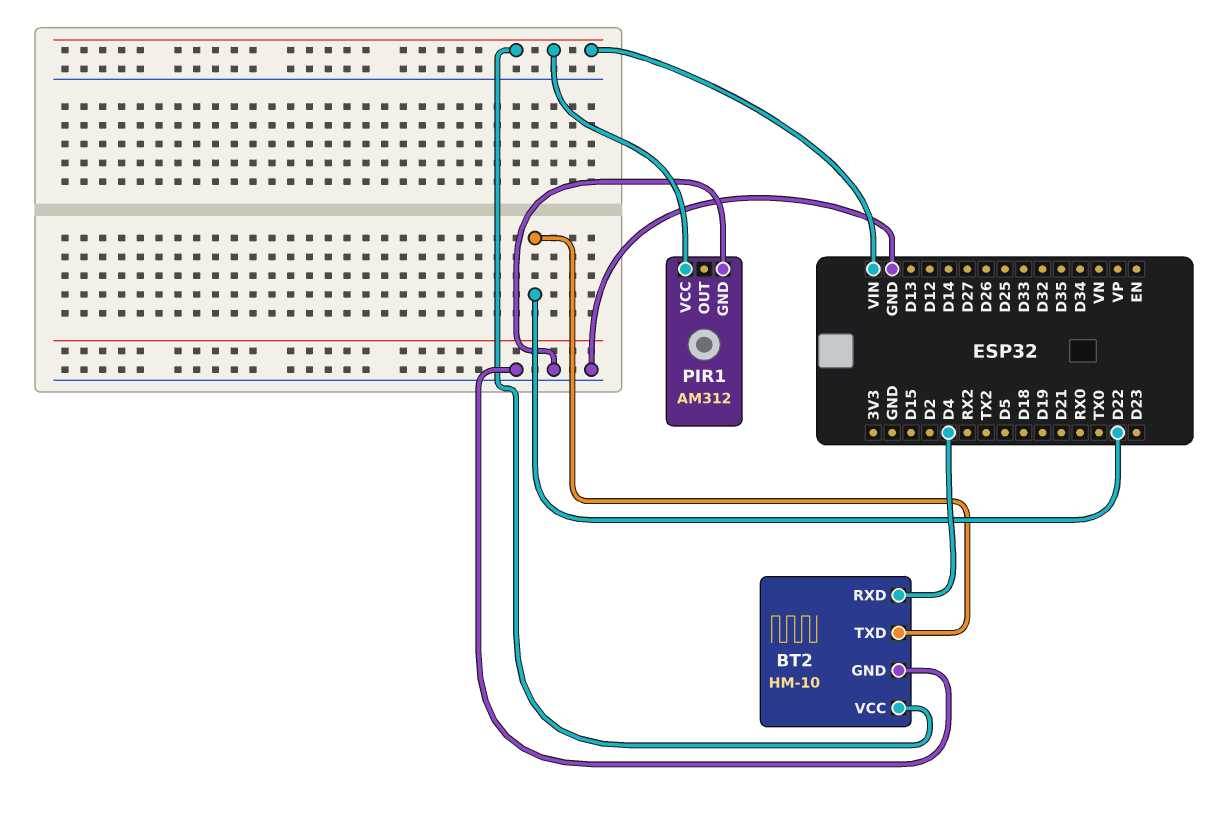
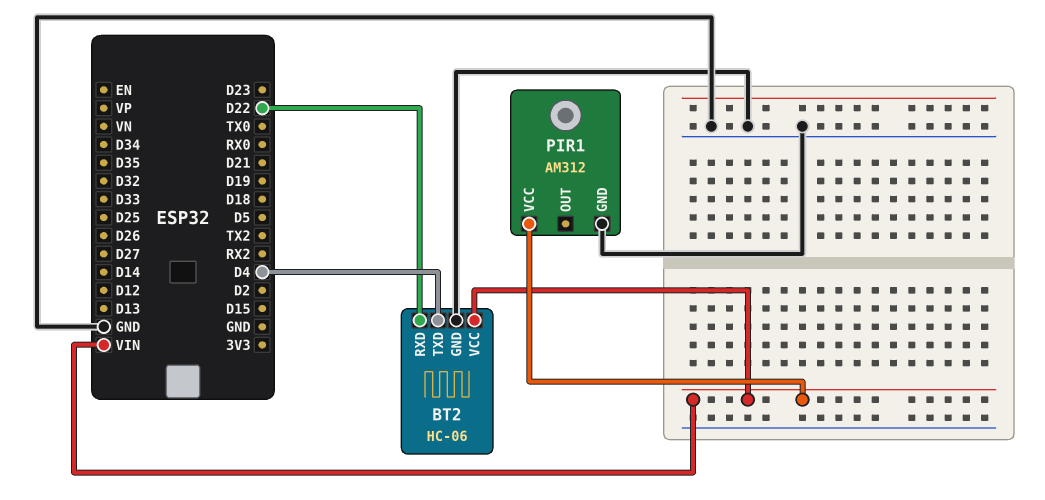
BT2: HM-10 -> HC-06
BT2 pin RXD: D4 -> D22
BT2 pin TXD: D22 -> D4

